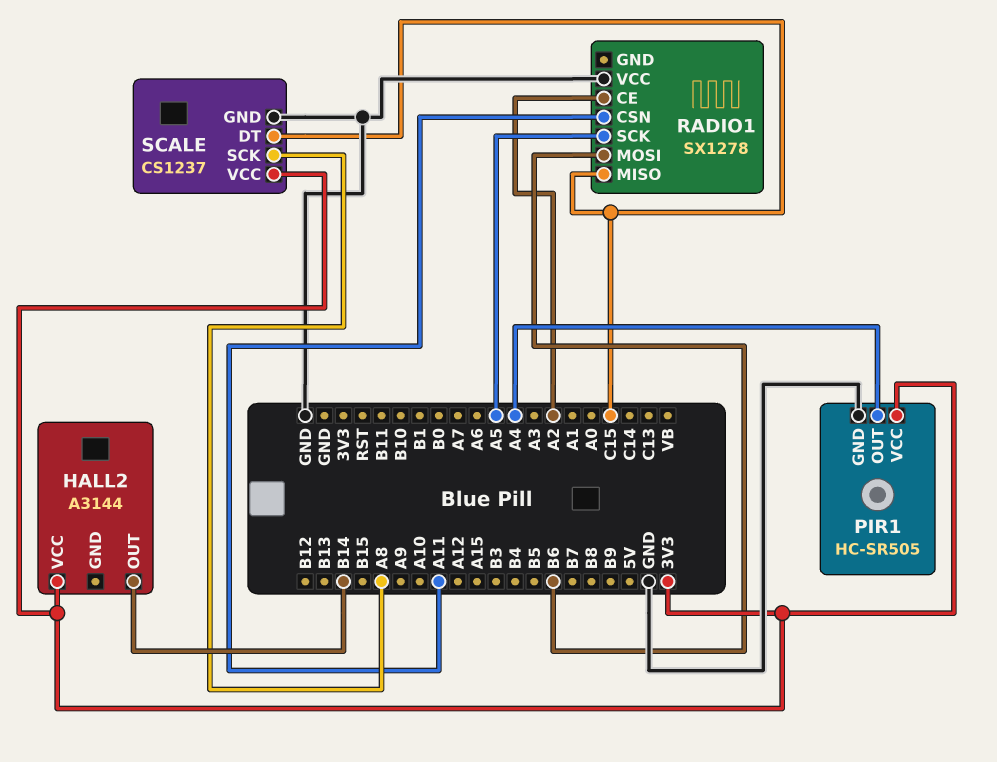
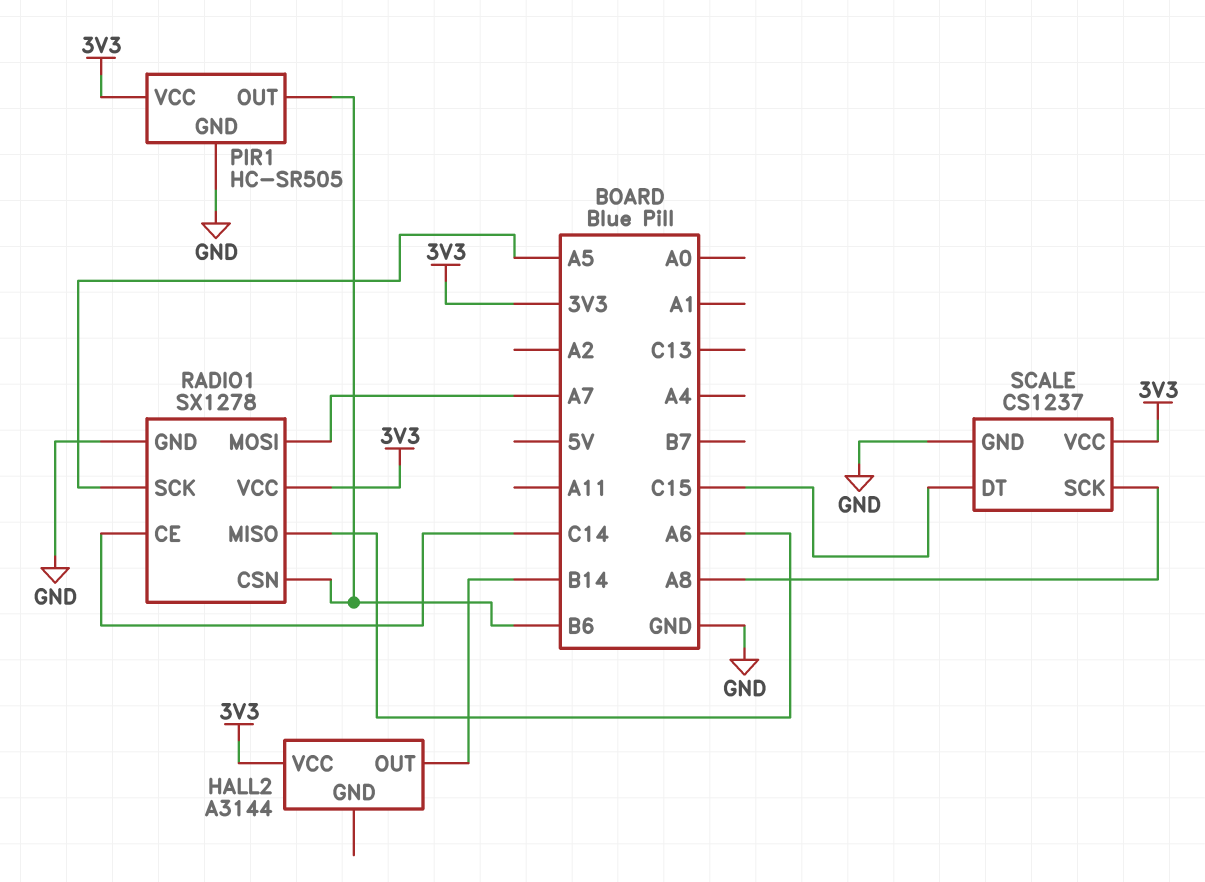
PIR1 pin OUT: A4 -> B6
RADIO1 pin CE: A2 -> C14
RADIO1 pin CSN: A11 -> B6
RADIO1 pin GND: none -> GND
RADIO1 pin MISO: C15 -> A6
RADIO1 pin MOSI: B6 -> A7
RADIO1 pin VCC: GND -> 3V3

